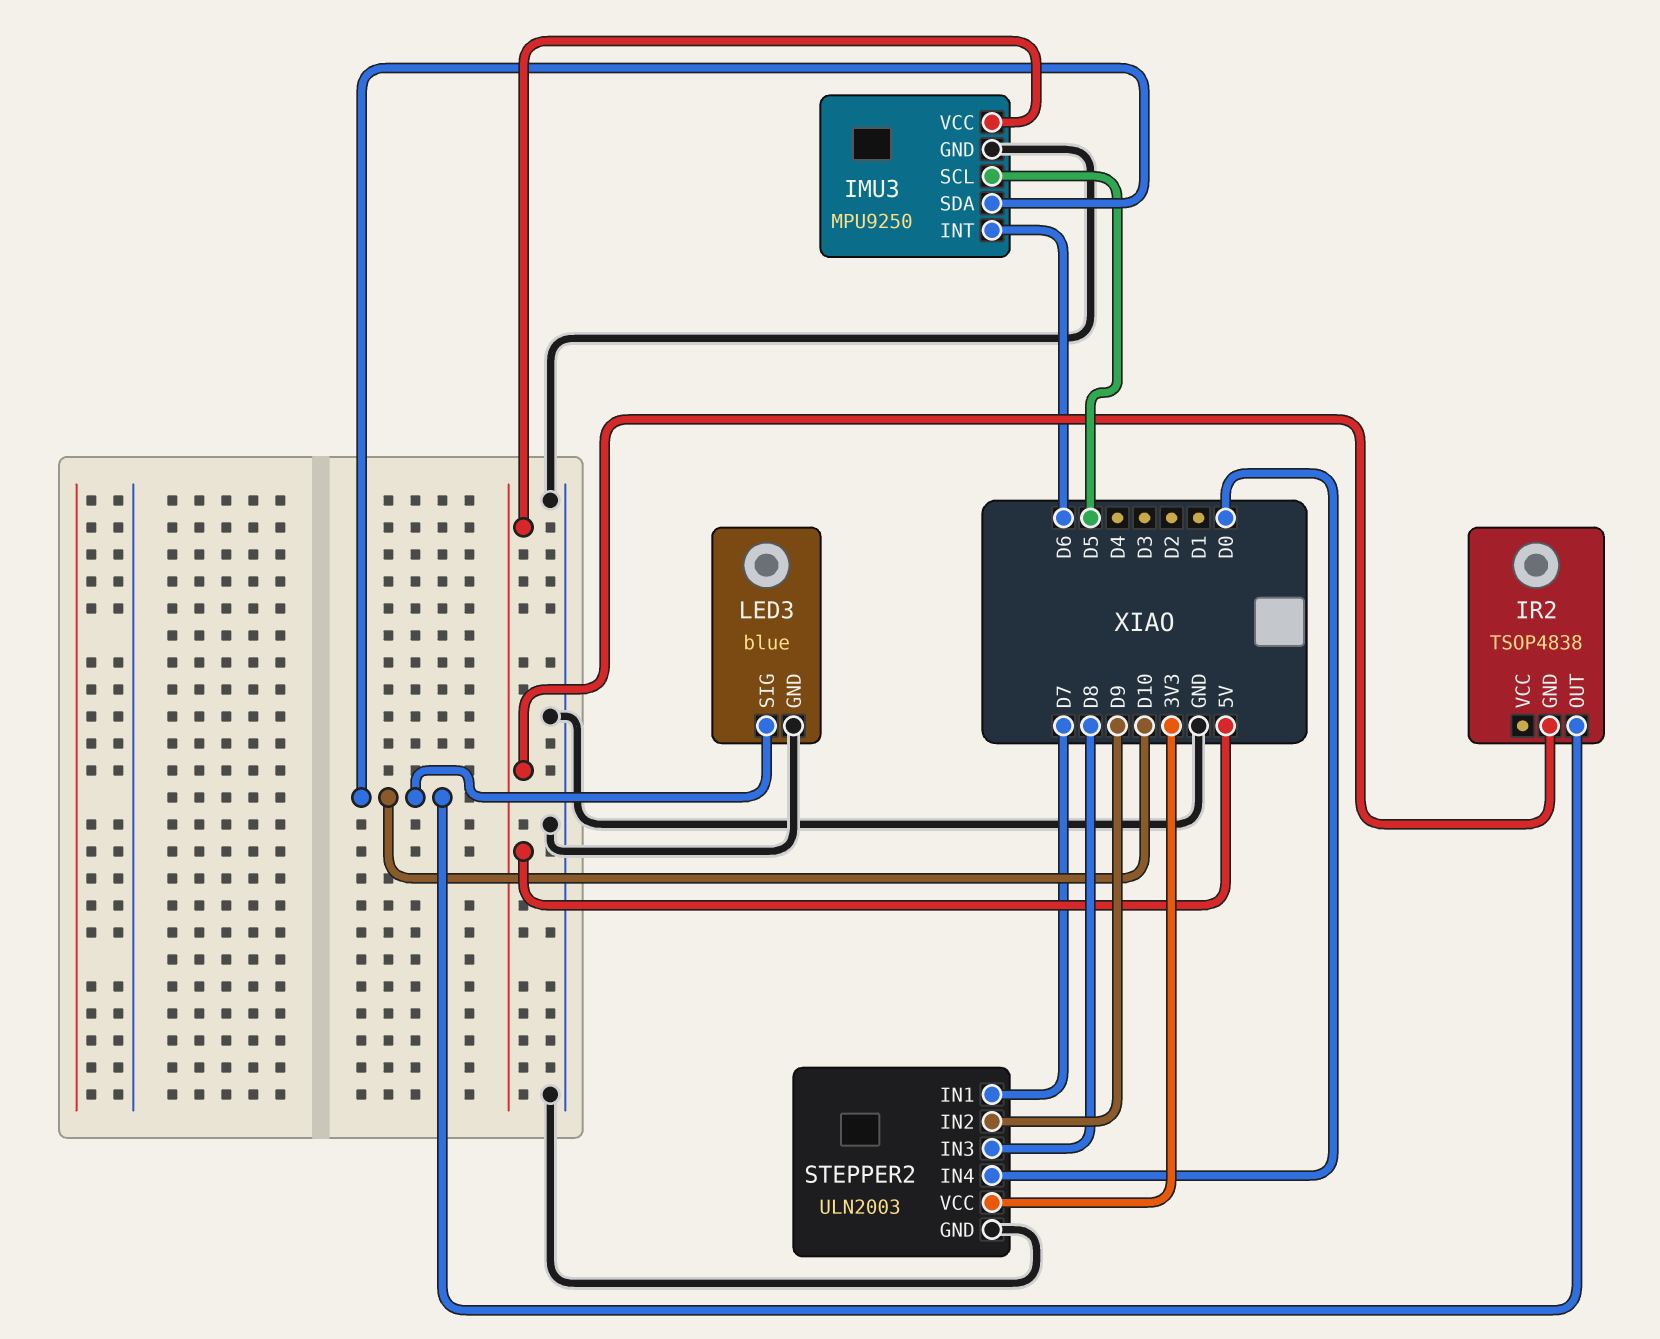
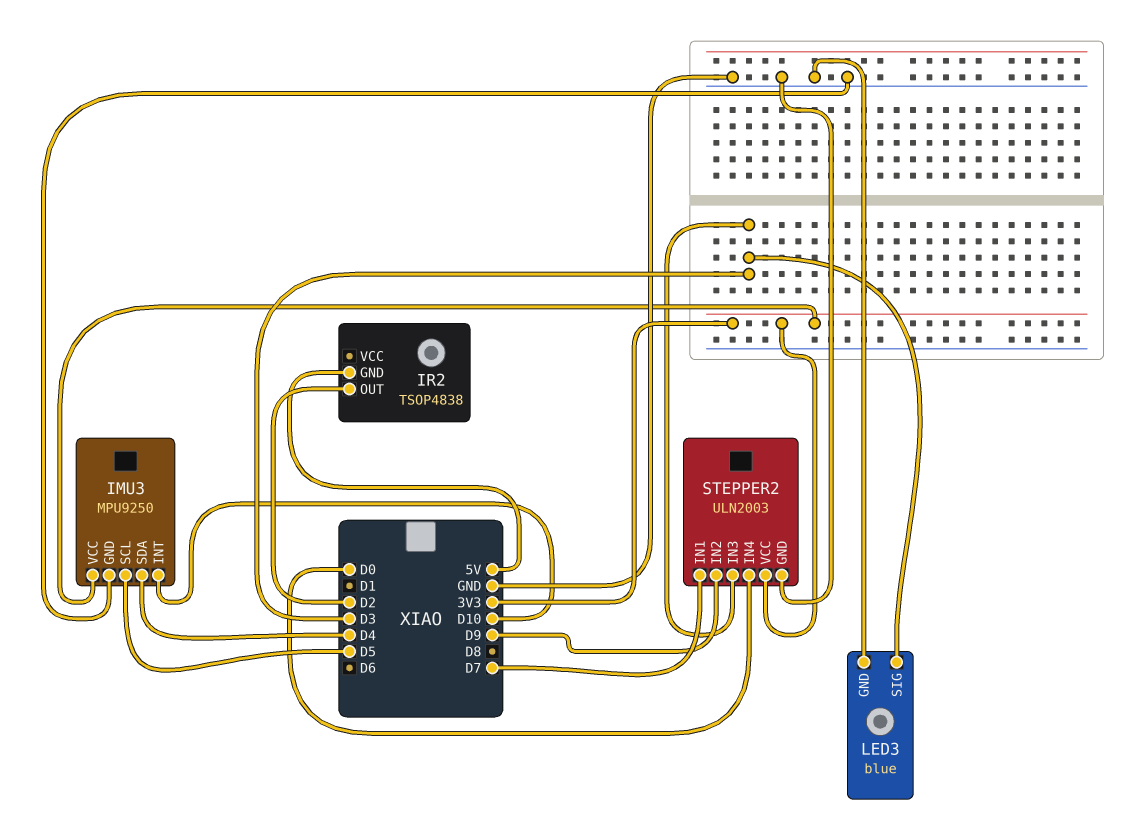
IMU3 pin INT: D6 -> D10
IMU3 pin SDA: D10 -> D4
IMU3 pin VCC: 5V -> 3V3
IR2 pin OUT: D10 -> D2
LED3 pin SIG: D10 -> D3
STEPPER2 pin IN3: D8 -> D3

